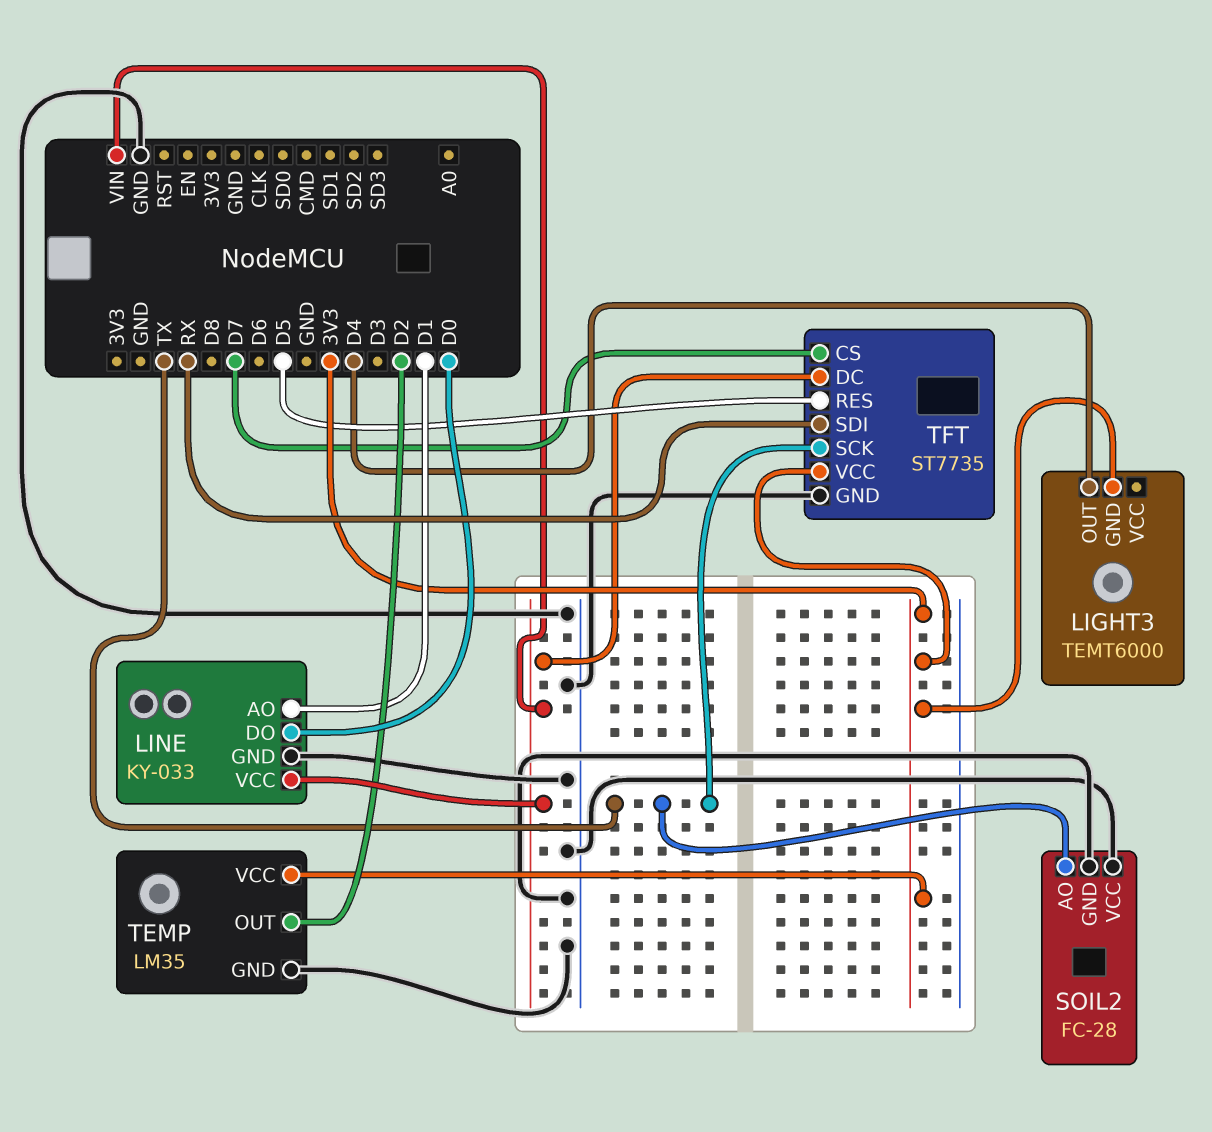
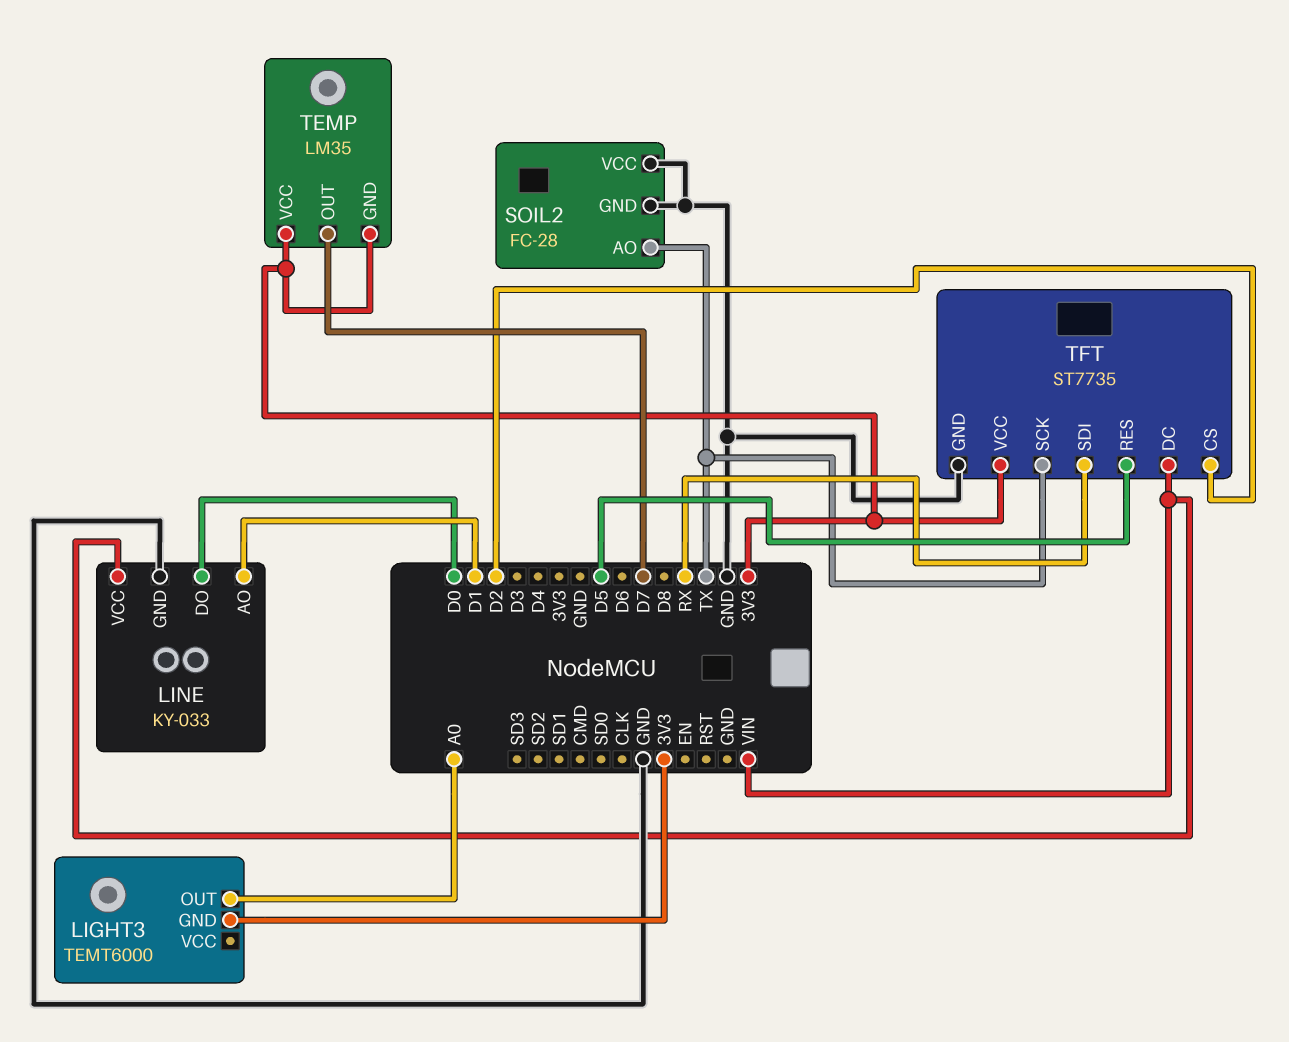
LIGHT3 pin OUT: D4 -> A0
TEMP pin GND: GND -> 3V3
TEMP pin OUT: D2 -> D7
TFT pin CS: D7 -> D2

